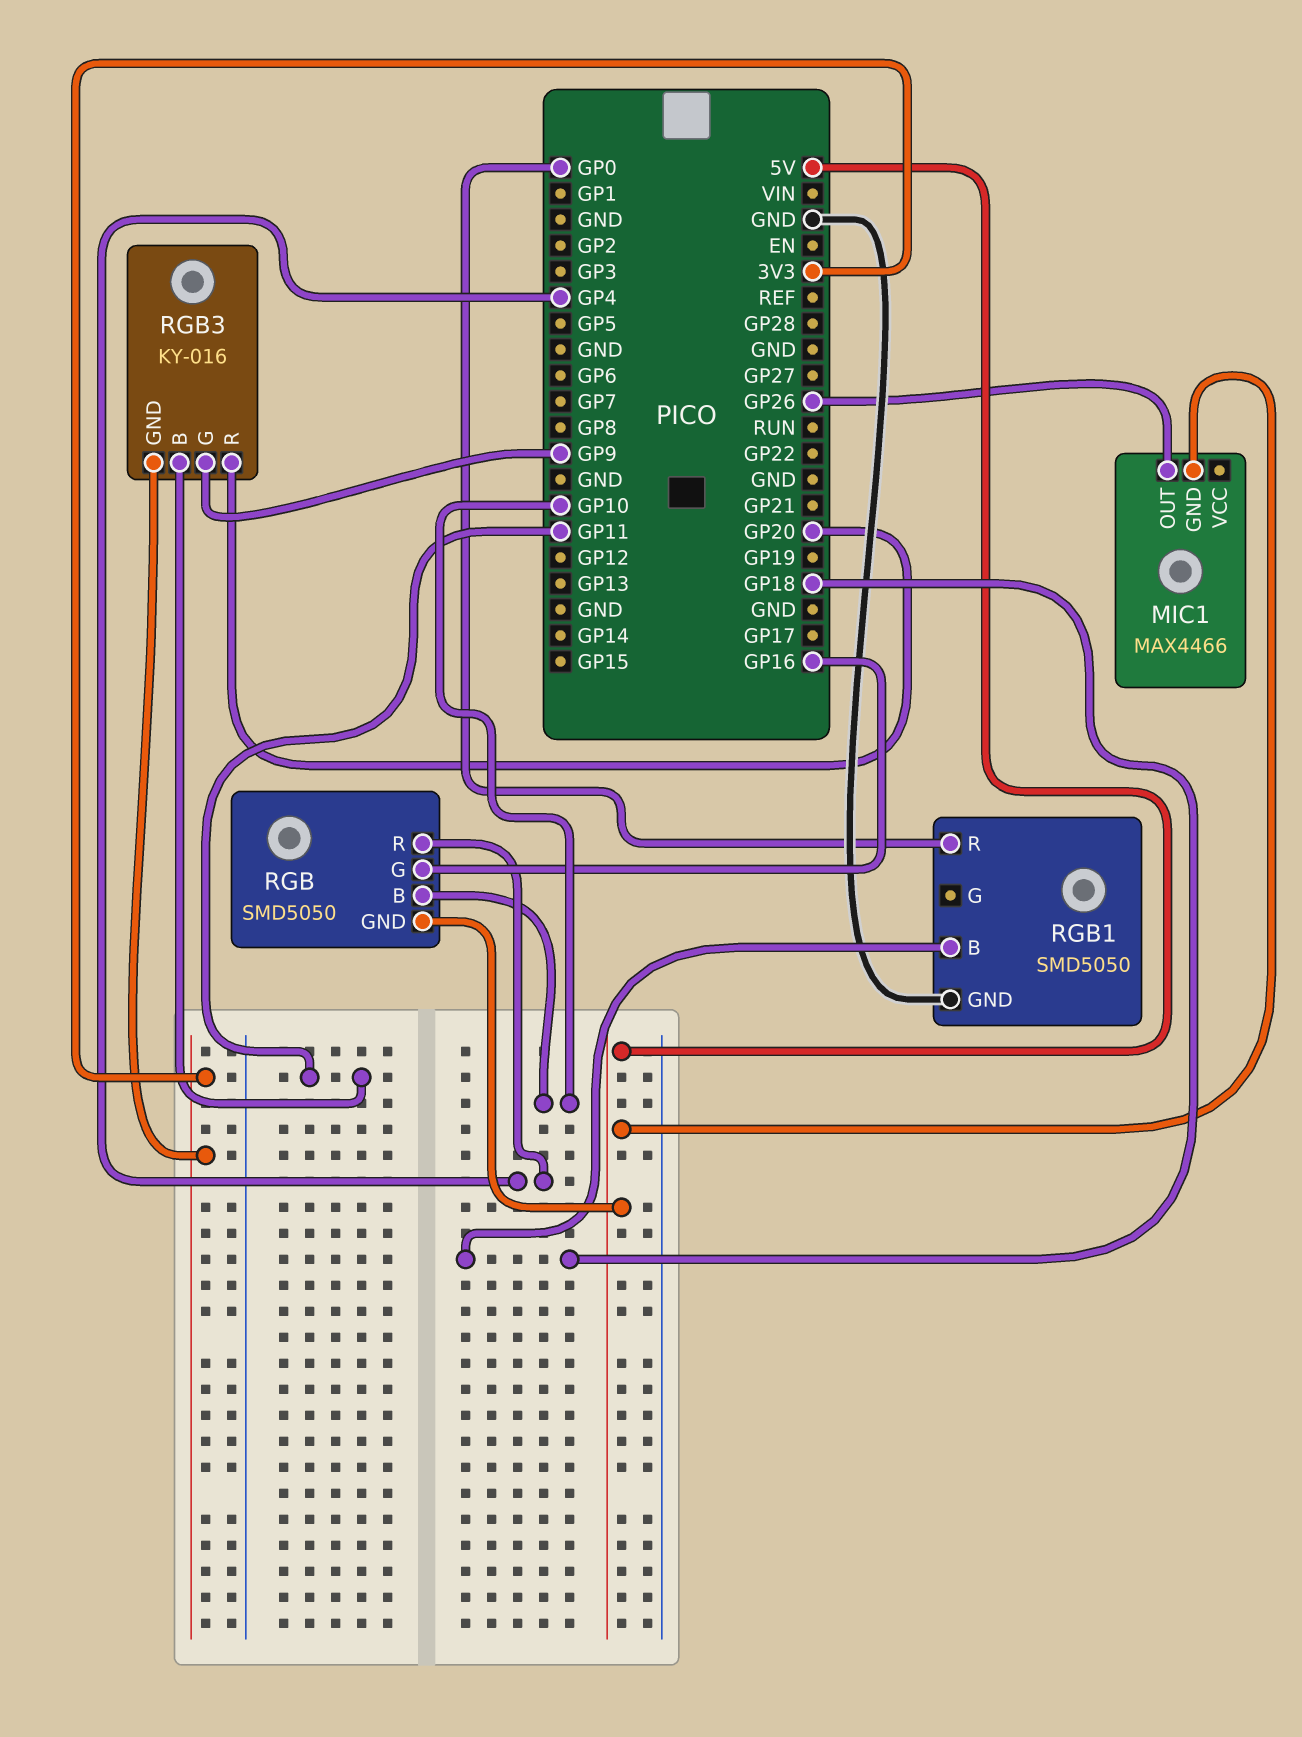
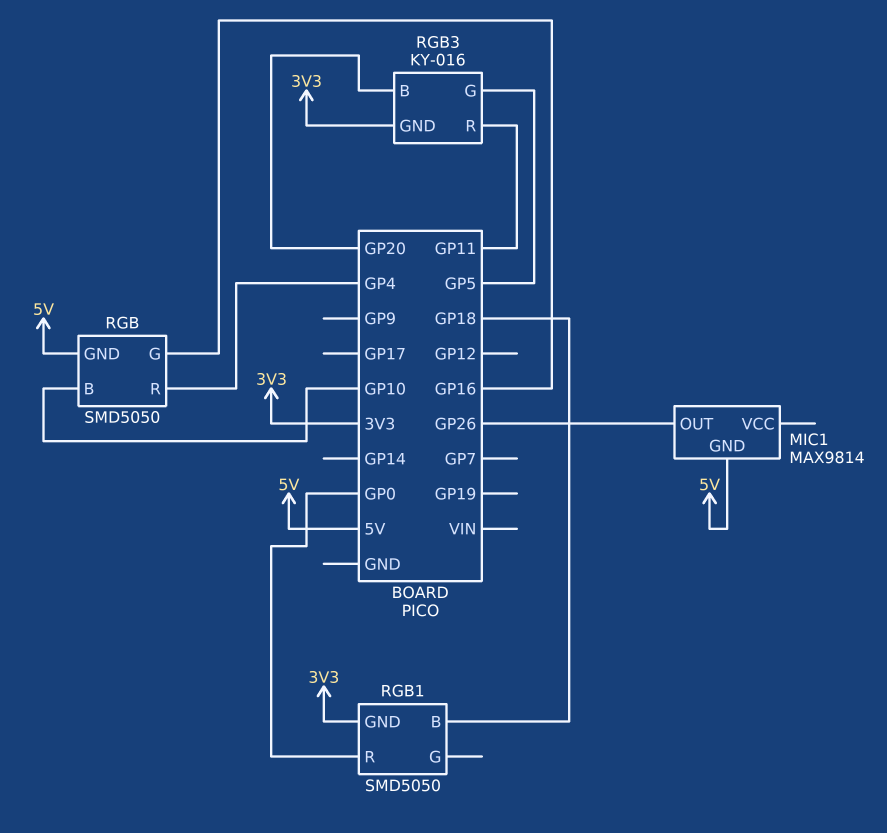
MIC1: MAX4466 -> MAX9814
RGB1 pin GND: GND -> 3V3
RGB3 pin B: GP11 -> GP20
RGB3 pin G: GP9 -> GP5
RGB3 pin R: GP20 -> GP11

